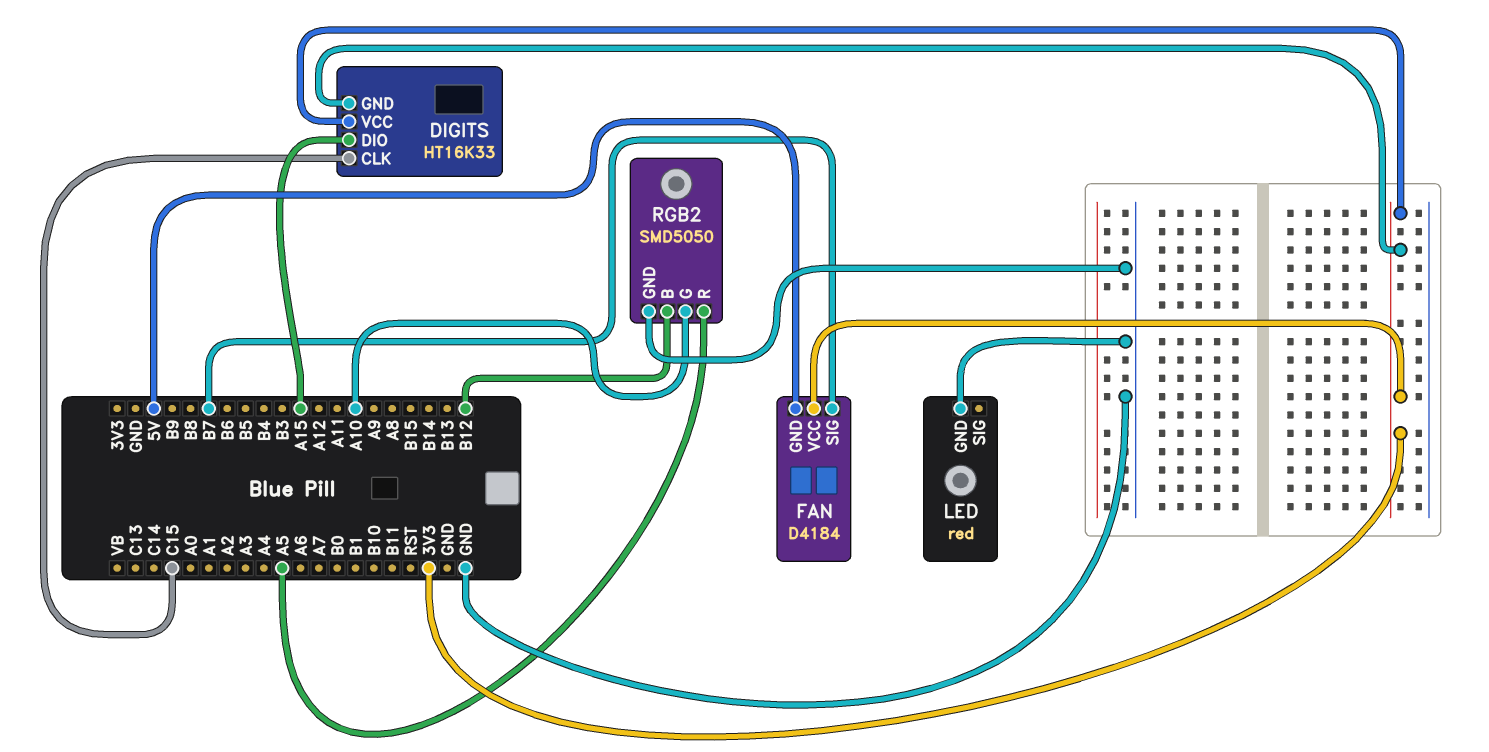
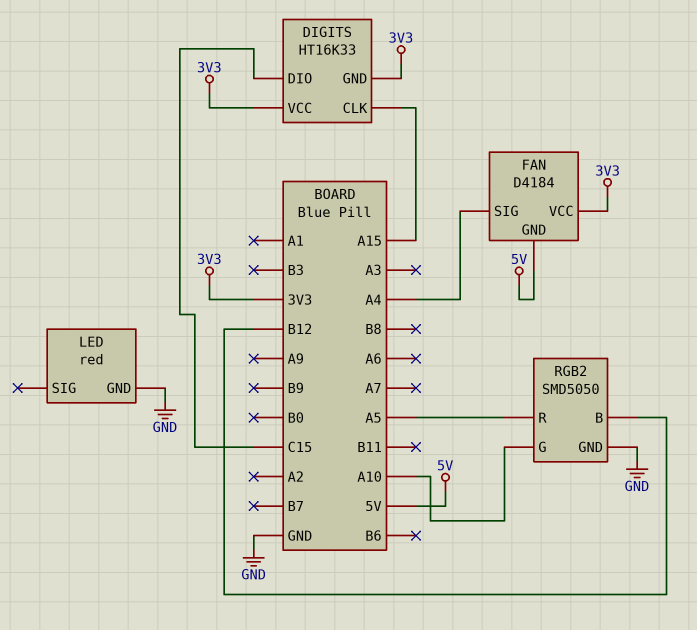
DIGITS pin CLK: C15 -> A15
DIGITS pin DIO: A15 -> C15
FAN pin SIG: B7 -> A4

